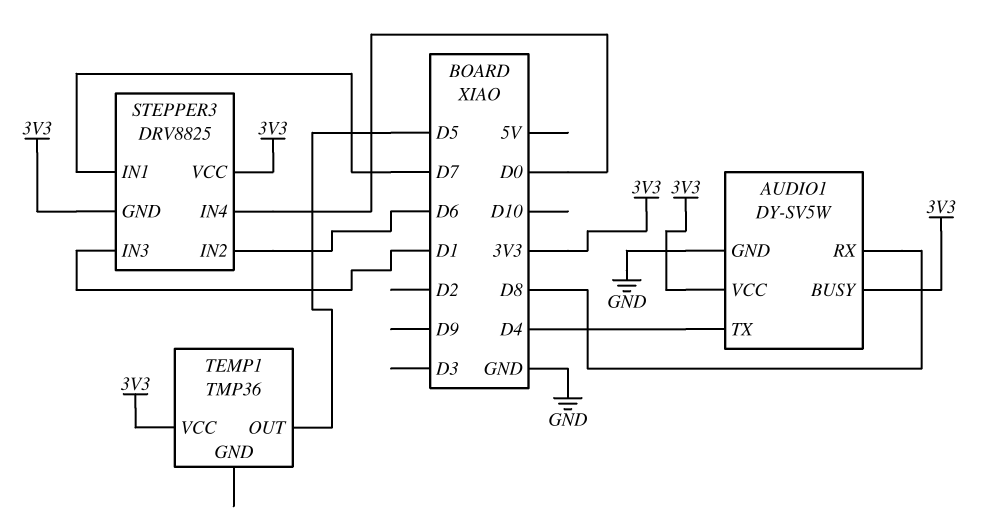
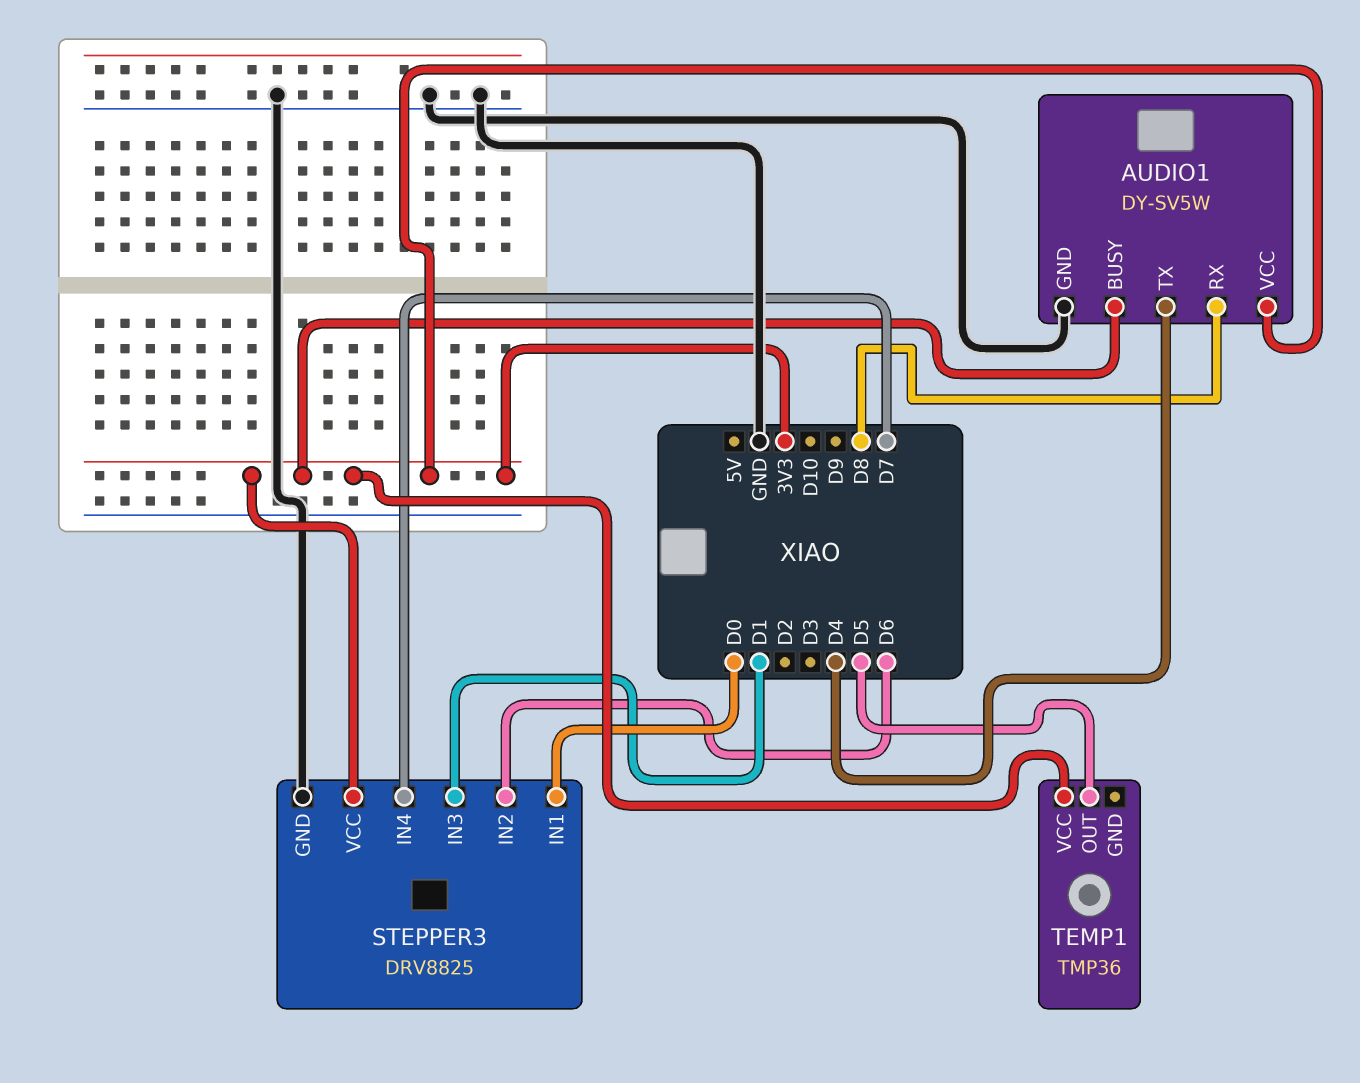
STEPPER3 pin GND: 3V3 -> GND
STEPPER3 pin IN1: D7 -> D0
STEPPER3 pin IN4: D0 -> D7

